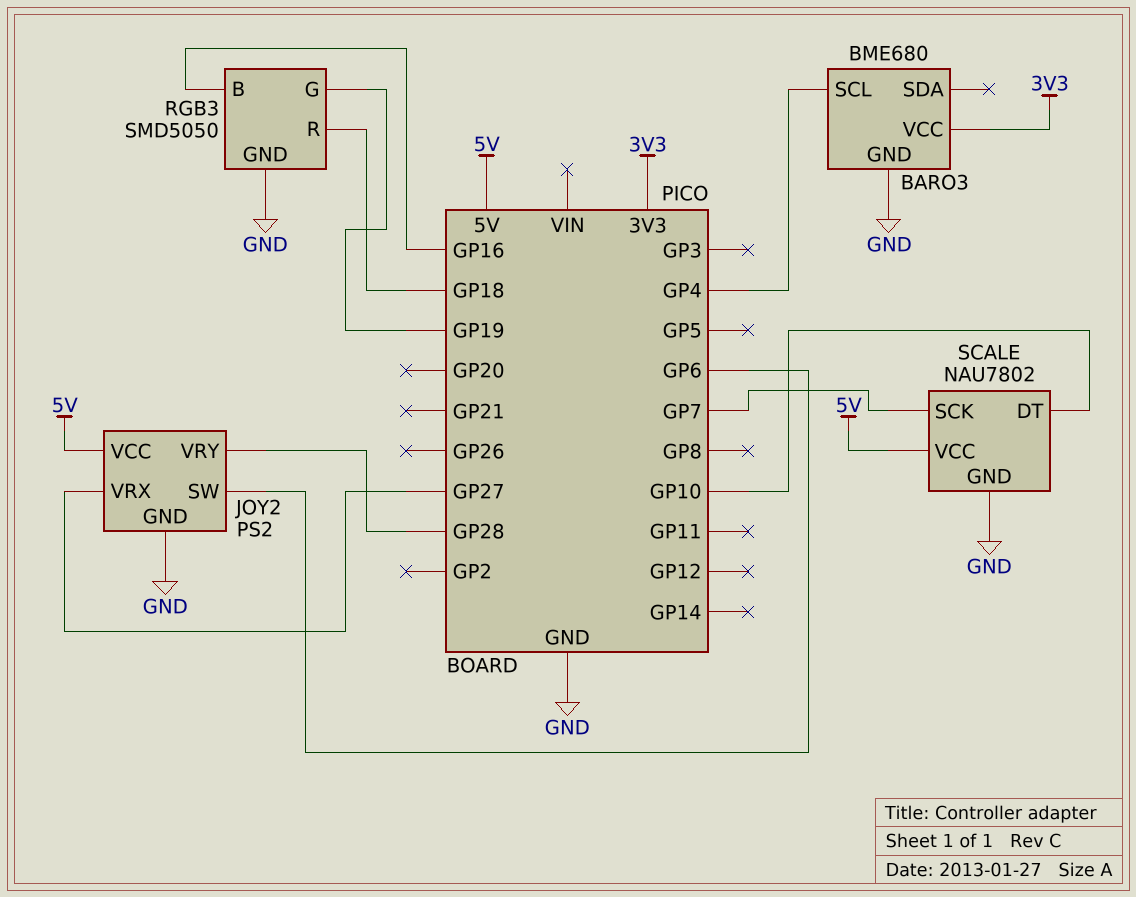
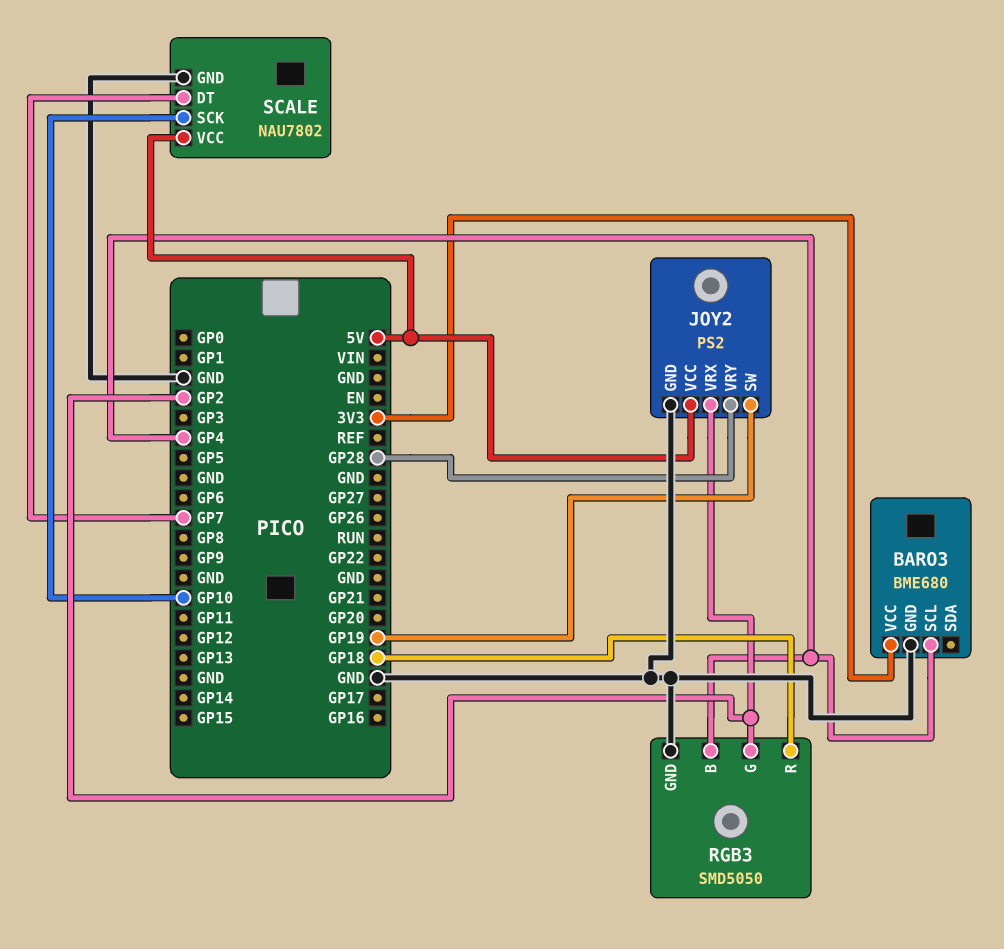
JOY2 pin SW: GP6 -> GP19
JOY2 pin VRX: GP27 -> GP2
RGB3 pin B: GP16 -> GP4
RGB3 pin G: GP19 -> GP2
SCALE pin DT: GP10 -> GP7
SCALE pin SCK: GP7 -> GP10

